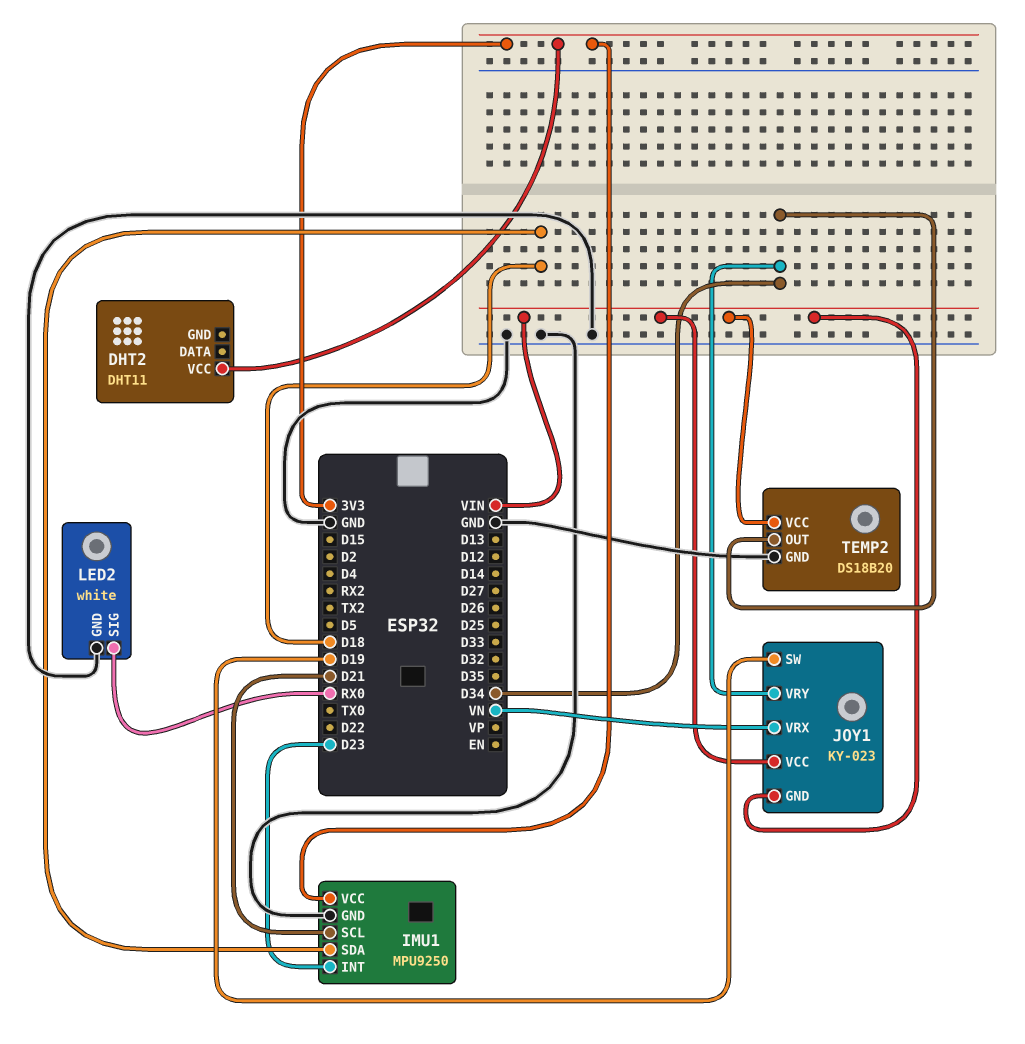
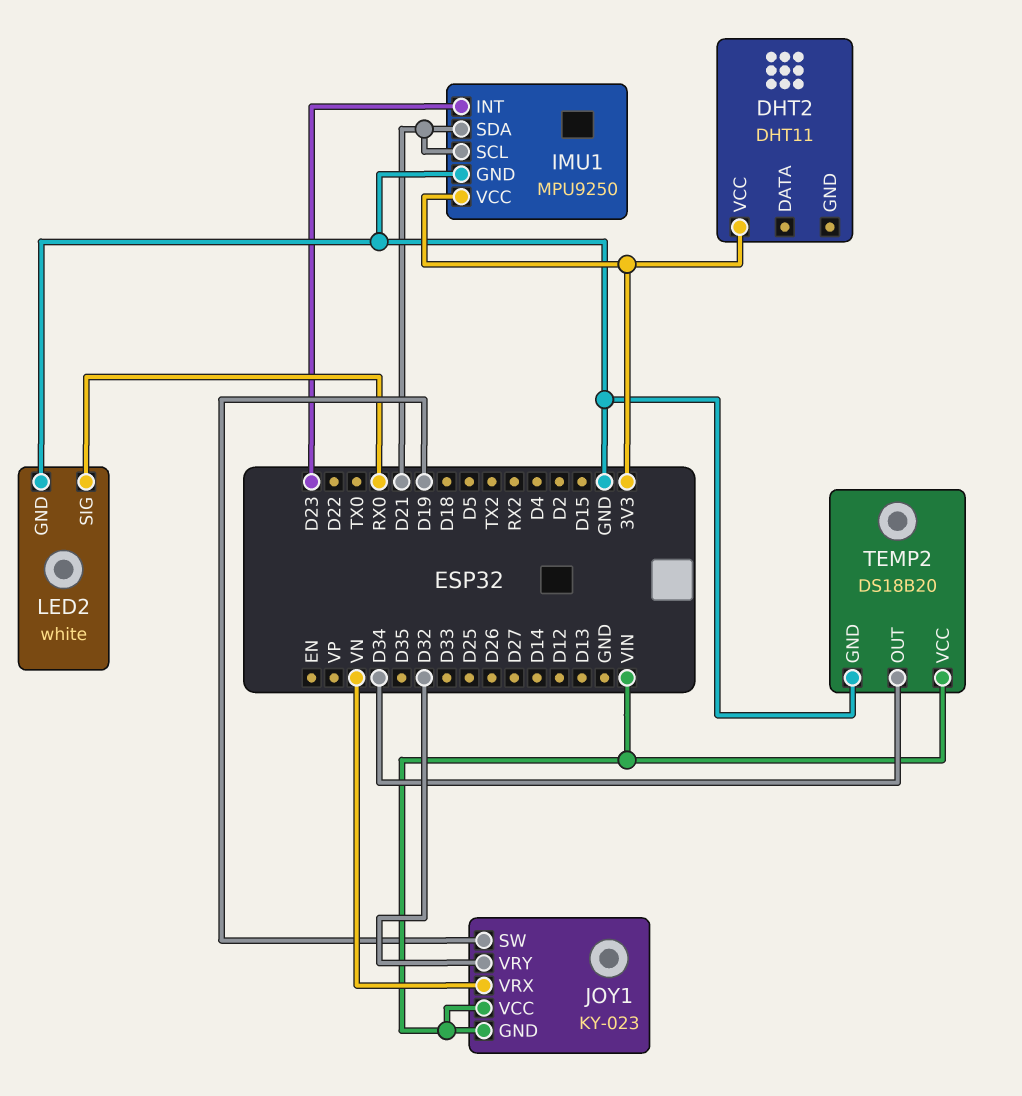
IMU1 pin SDA: D18 -> D21
JOY1 pin VRY: D34 -> D32

